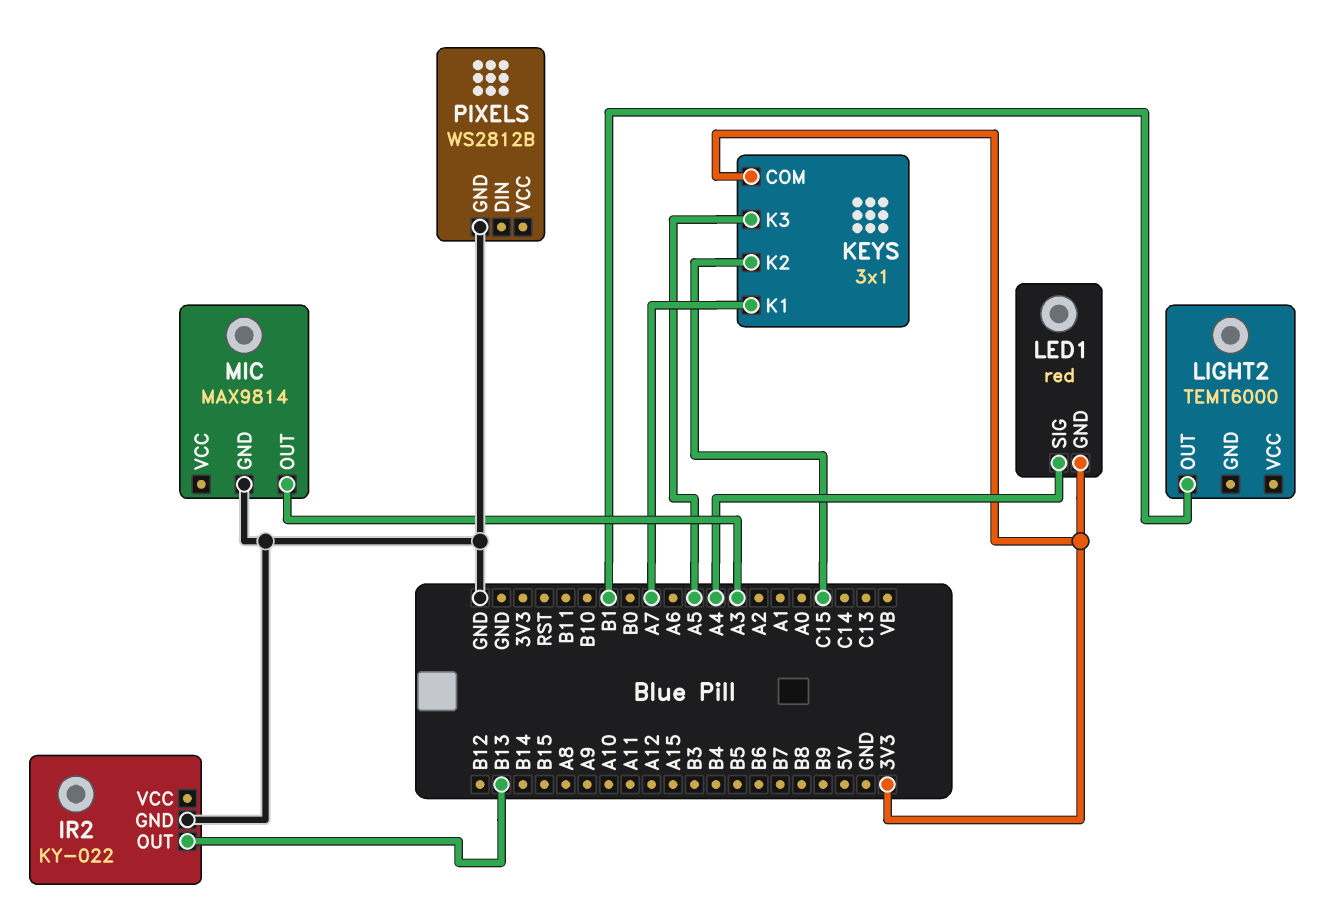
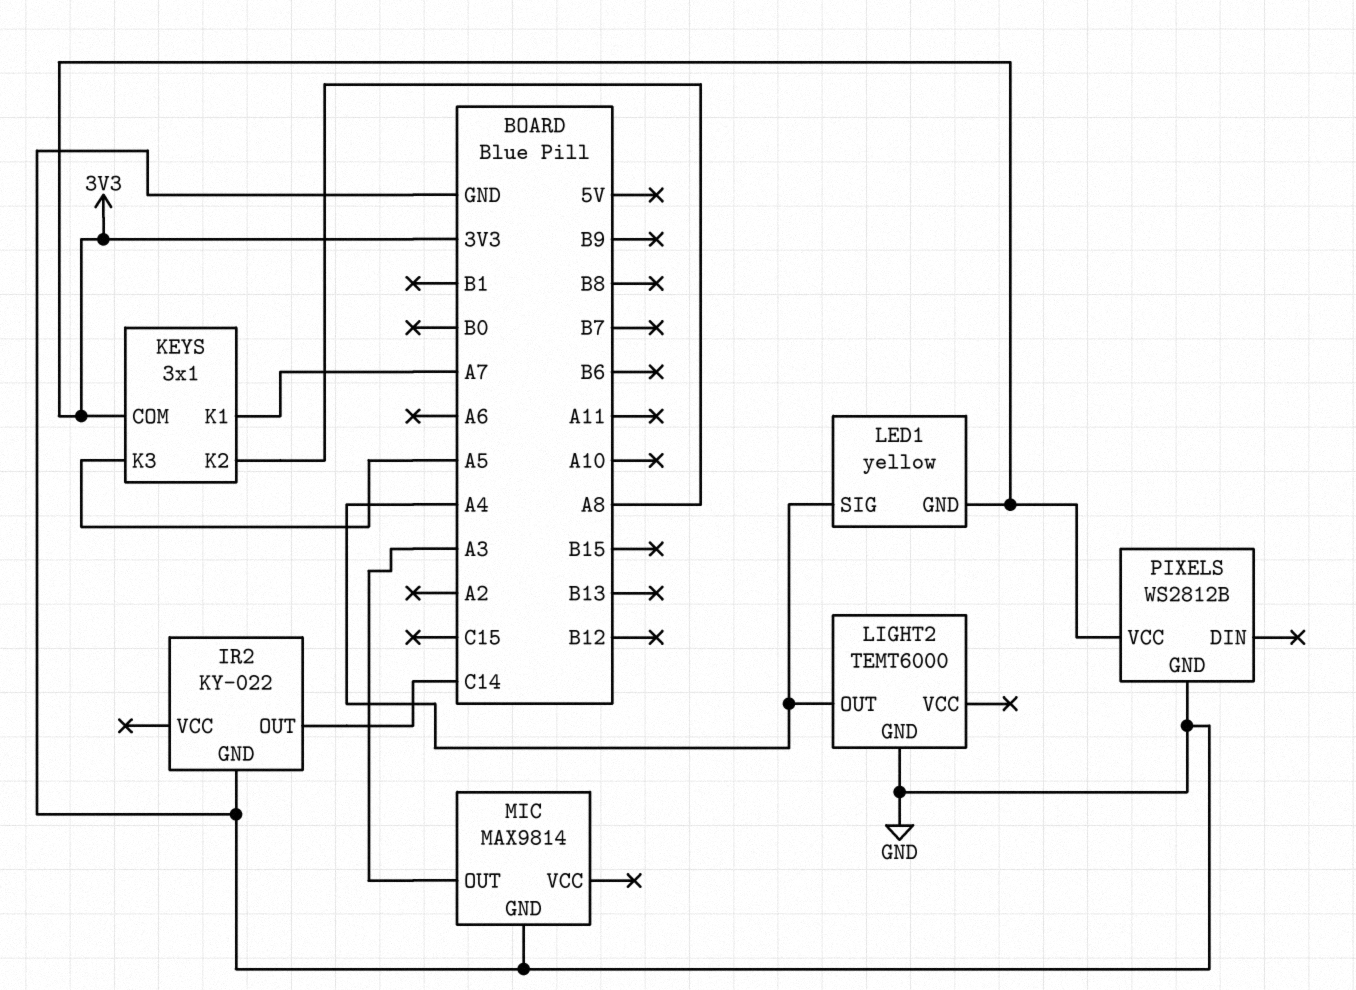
IR2 pin OUT: B13 -> C14
KEYS pin K2: C15 -> A8
LED1: red -> yellow
LIGHT2 pin GND: none -> GND
LIGHT2 pin OUT: B1 -> A4
PIXELS pin VCC: none -> 3V3

